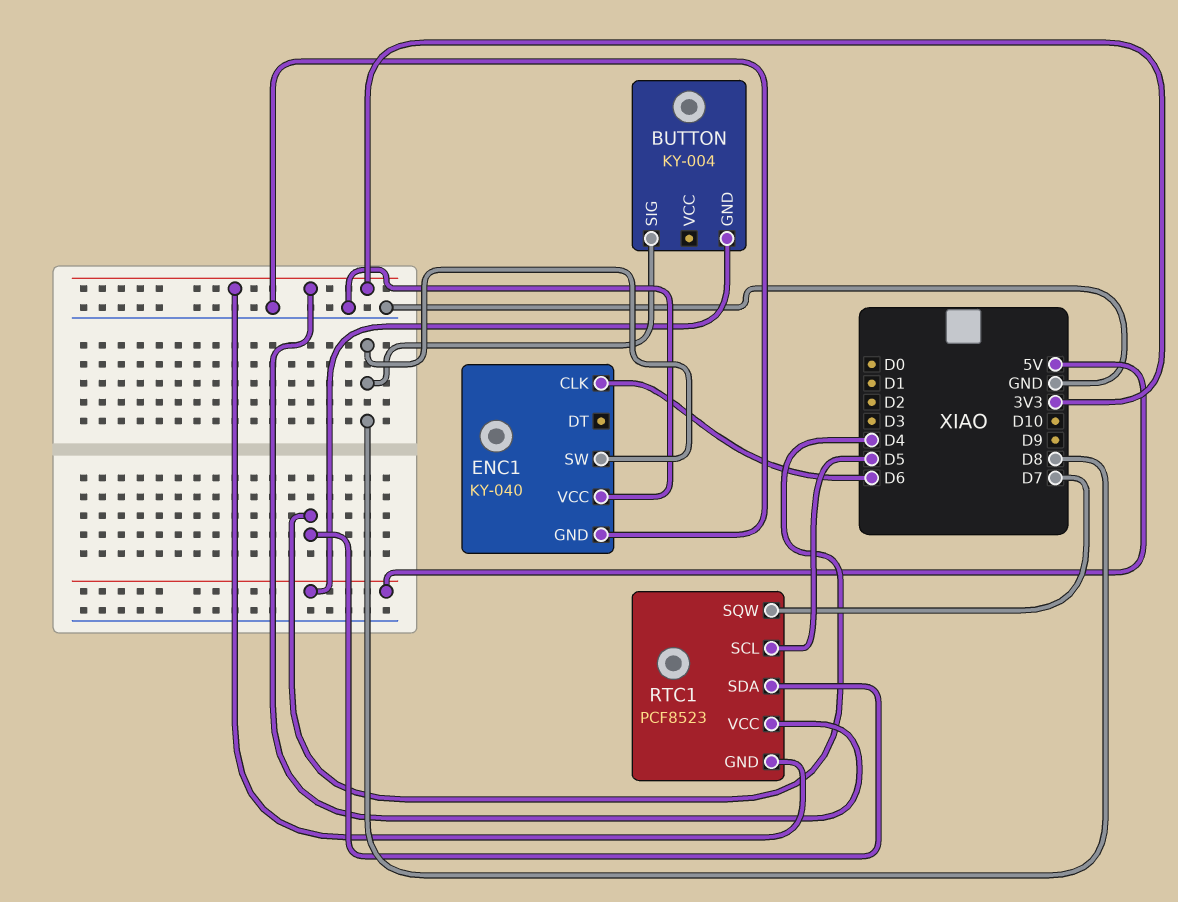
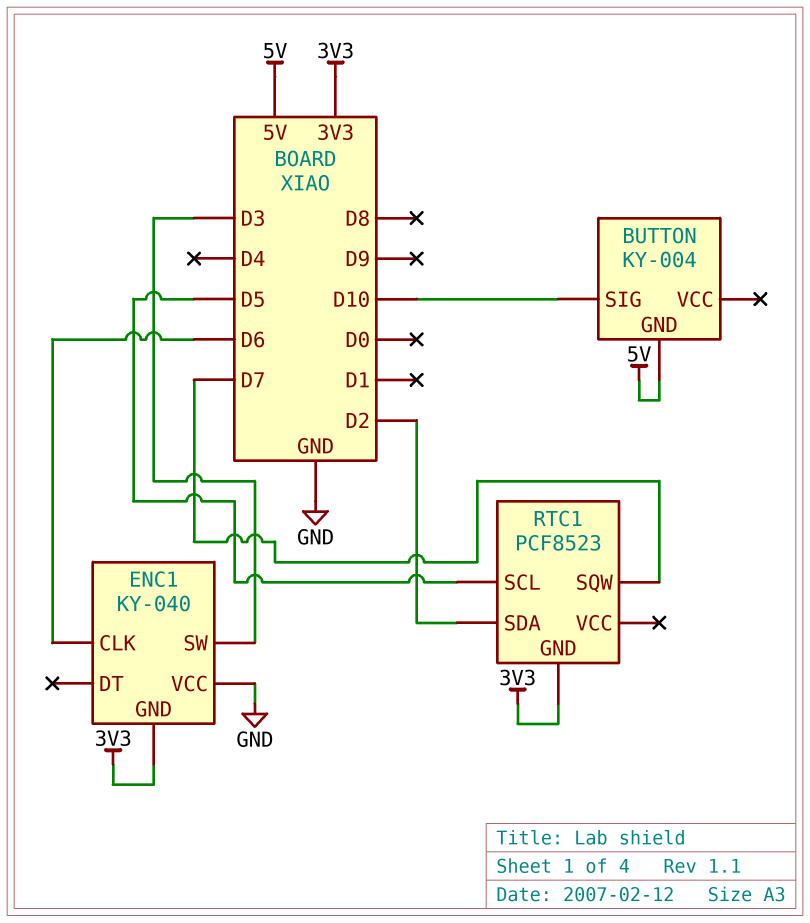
BUTTON pin SIG: D8 -> D10
ENC1 pin GND: GND -> 3V3
ENC1 pin SW: D8 -> D3
RTC1 pin SDA: D4 -> D2
RTC1 pin VCC: 3V3 -> none

